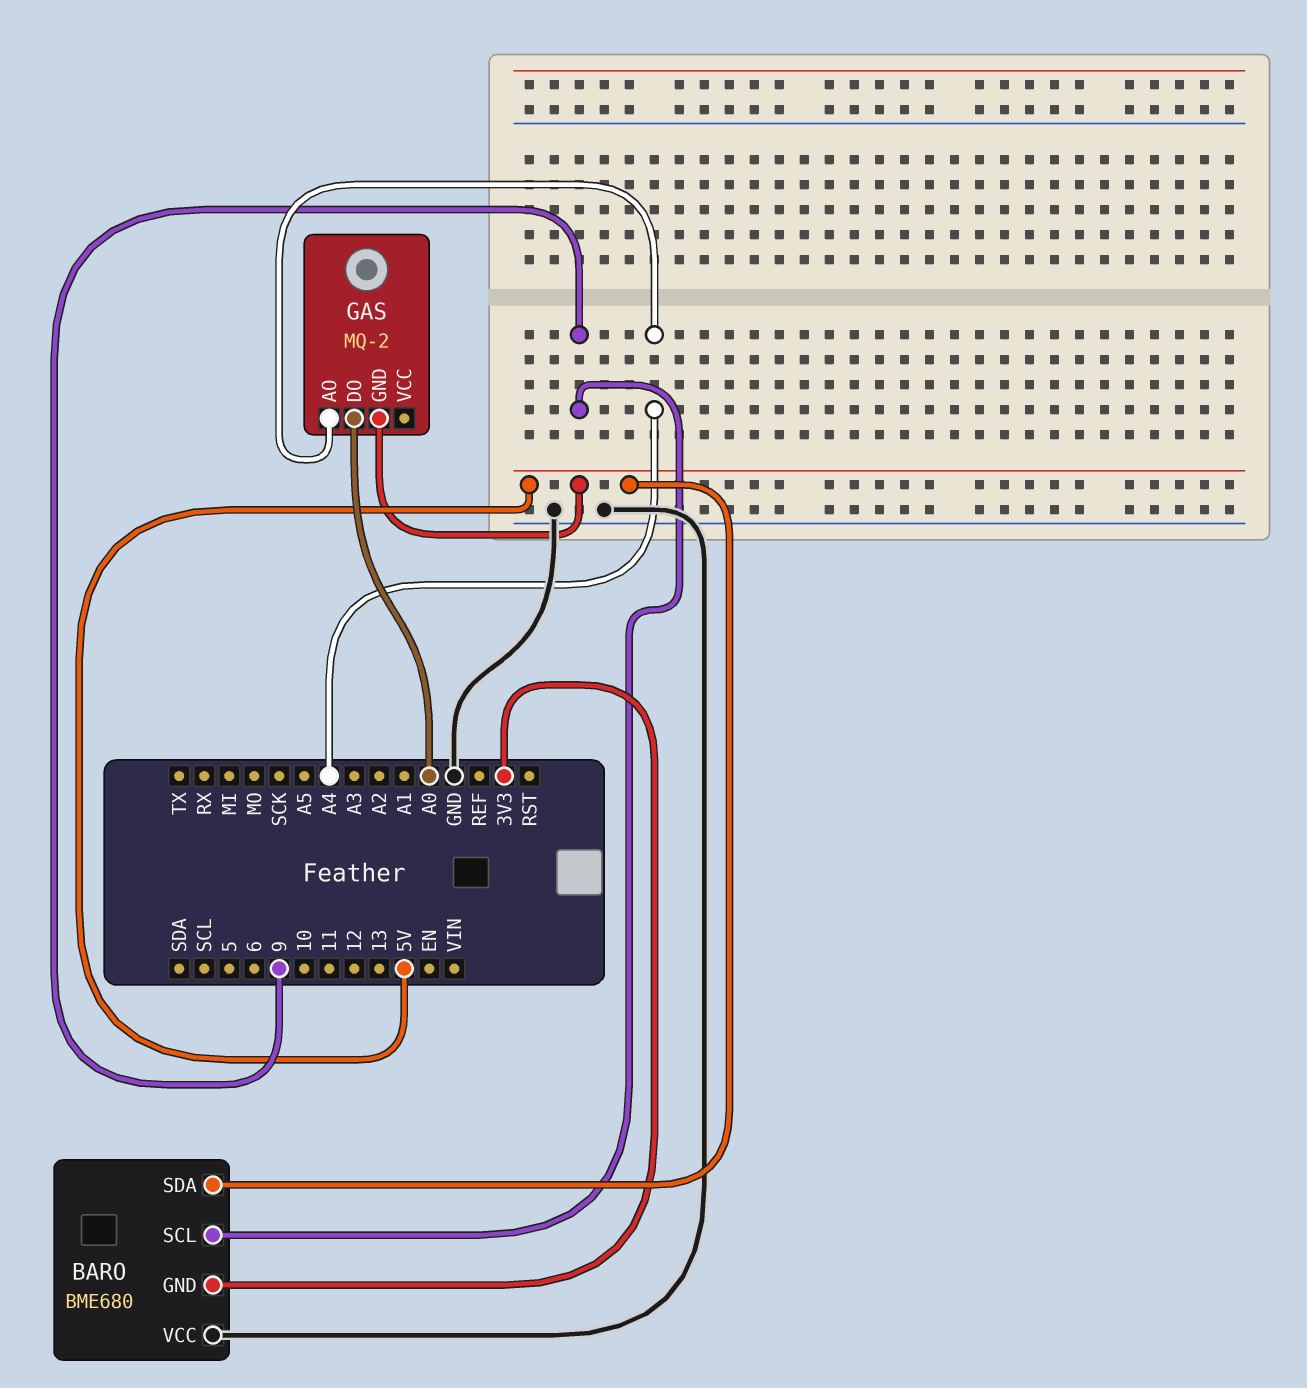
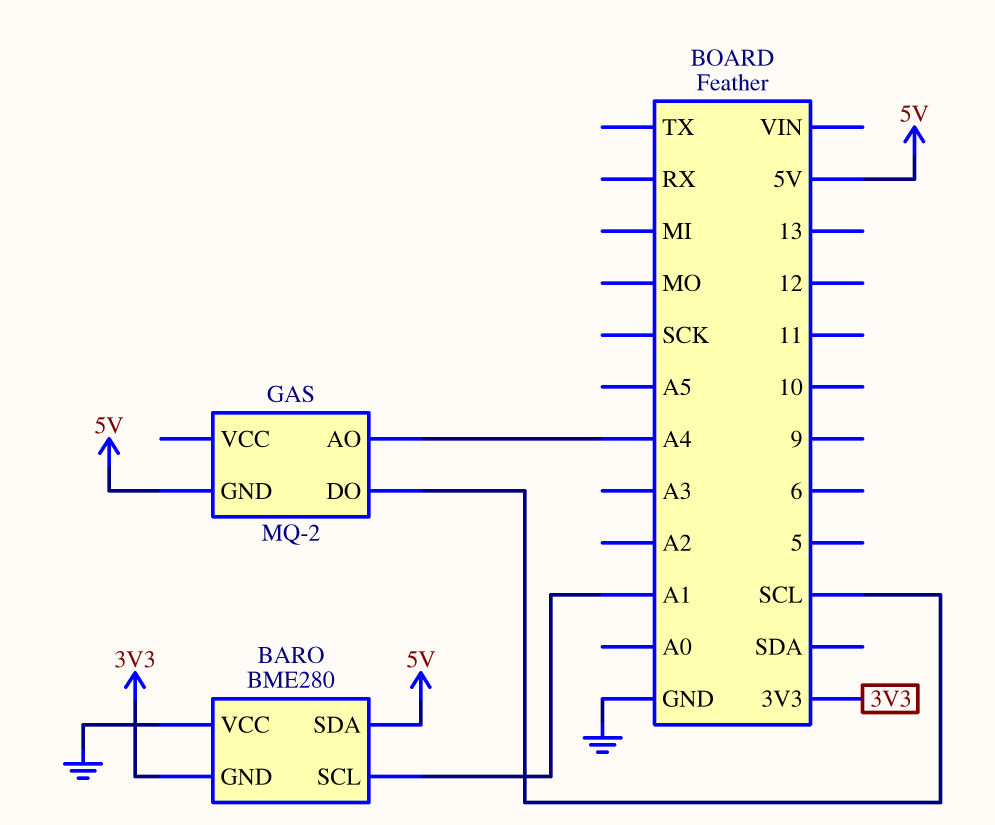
BARO: BME680 -> BME280
BARO pin SCL: 9 -> A1
GAS pin DO: A0 -> SCL

